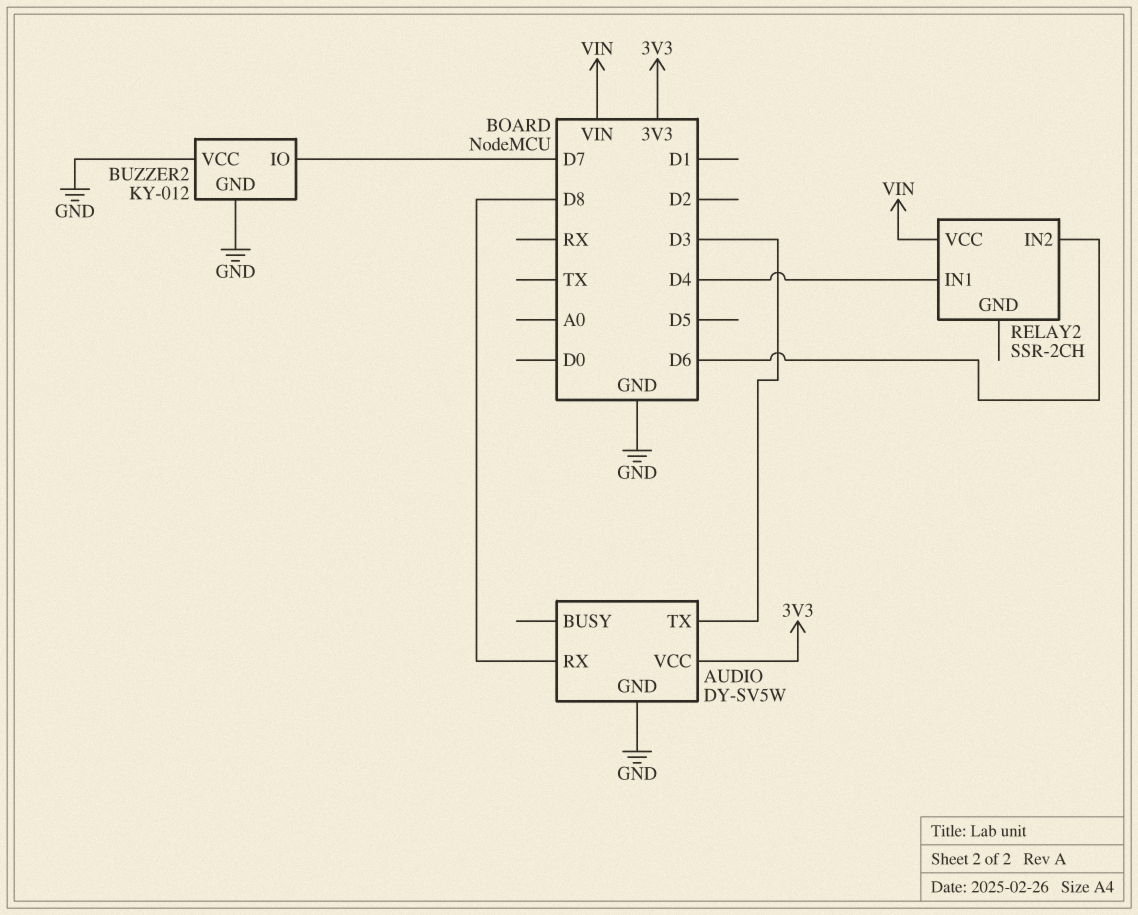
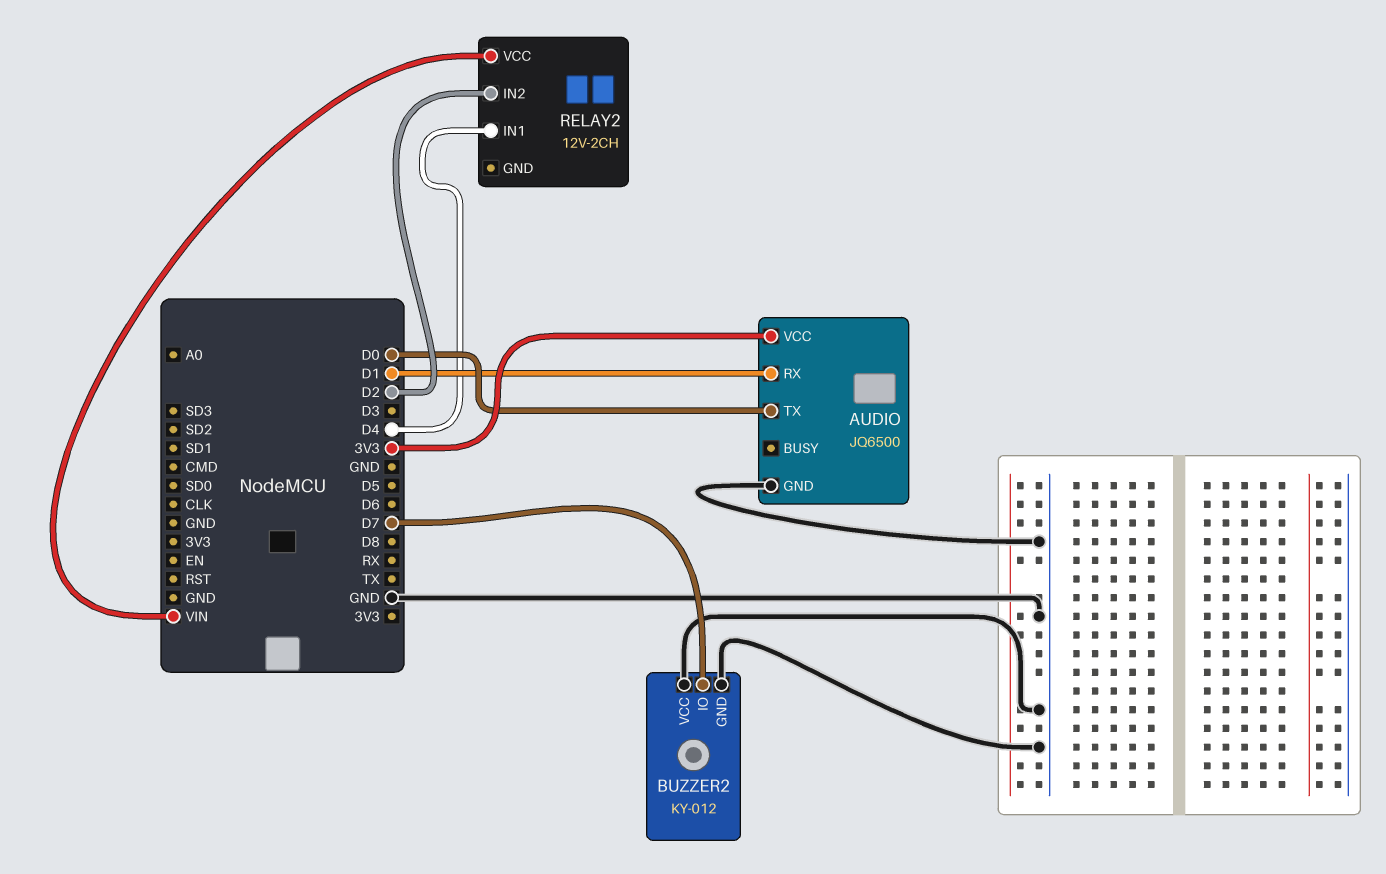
AUDIO: DY-SV5W -> JQ6500
AUDIO pin RX: D8 -> D1
AUDIO pin TX: D3 -> D0
RELAY2: SSR-2CH -> 12V-2CH
RELAY2 pin IN2: D6 -> D2

